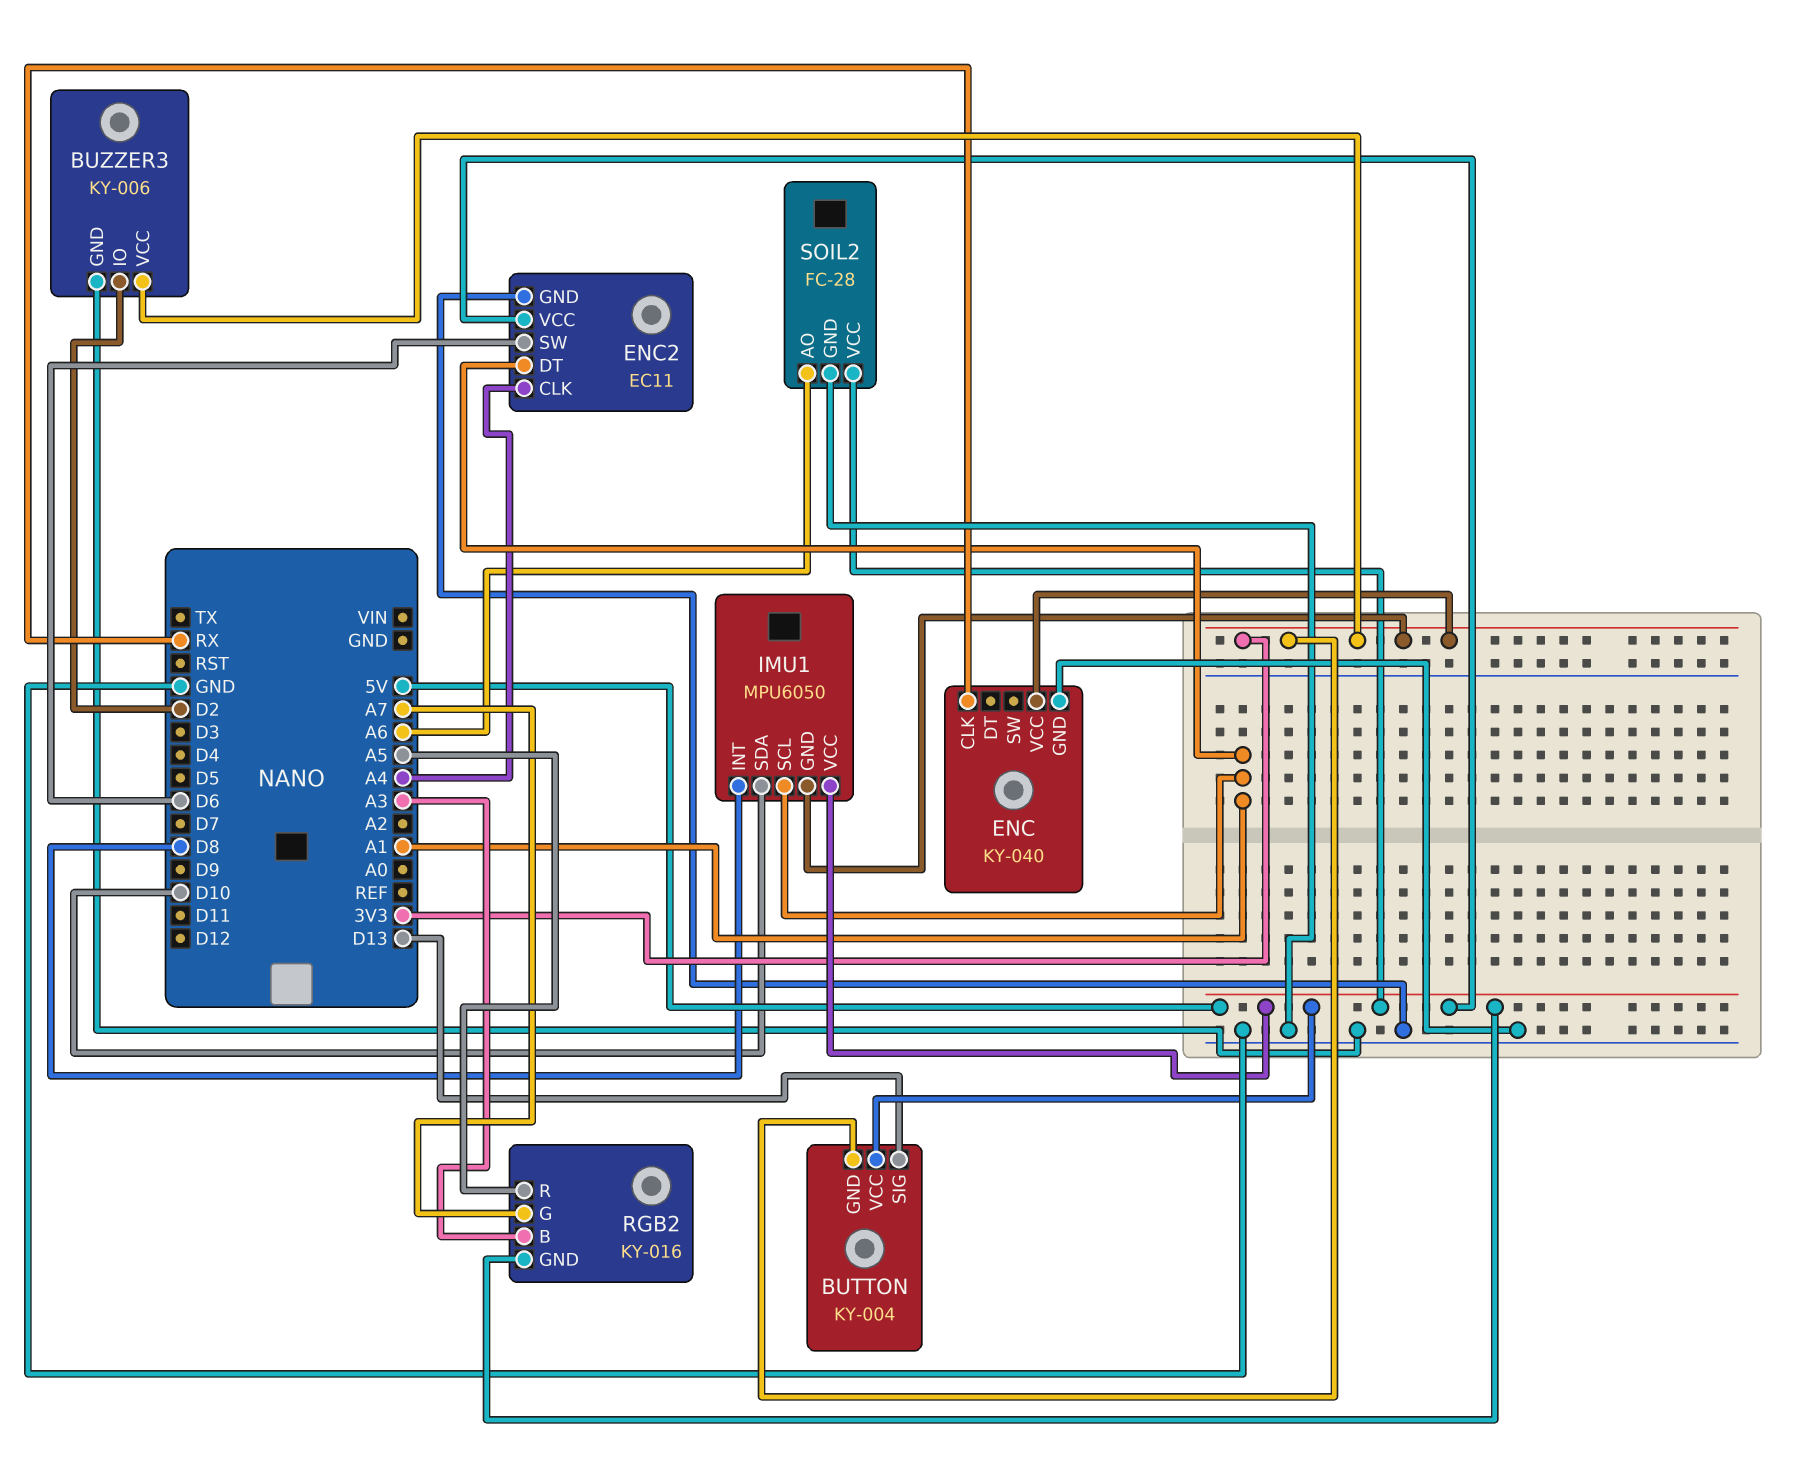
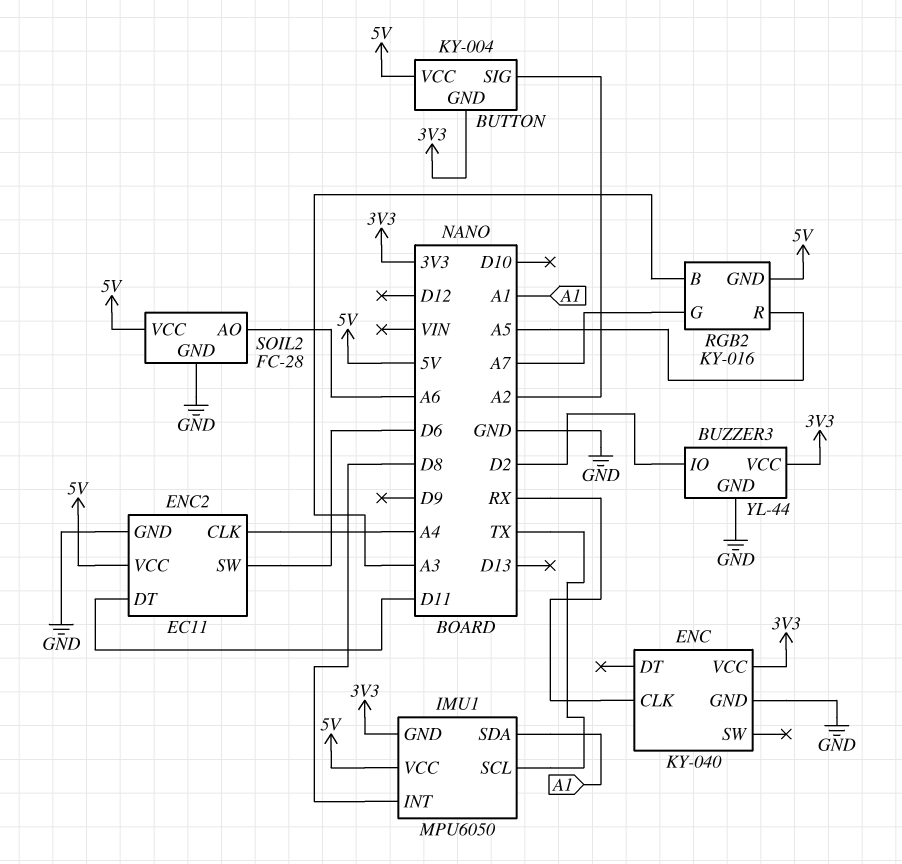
BUTTON pin SIG: D13 -> A2
BUZZER3: KY-006 -> YL-44
ENC2 pin DT: A1 -> D11
IMU1 pin SCL: A1 -> TX
IMU1 pin SDA: D10 -> A1

